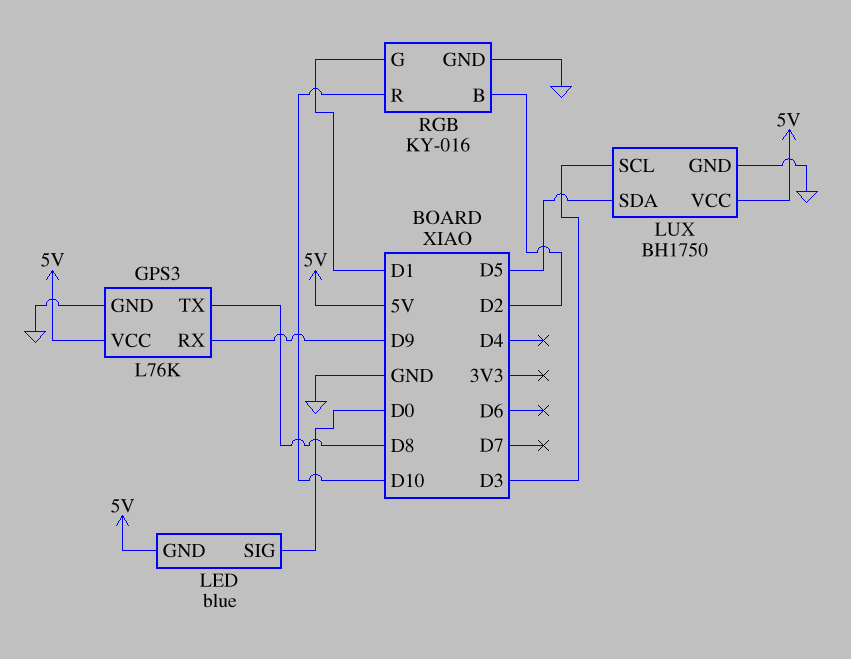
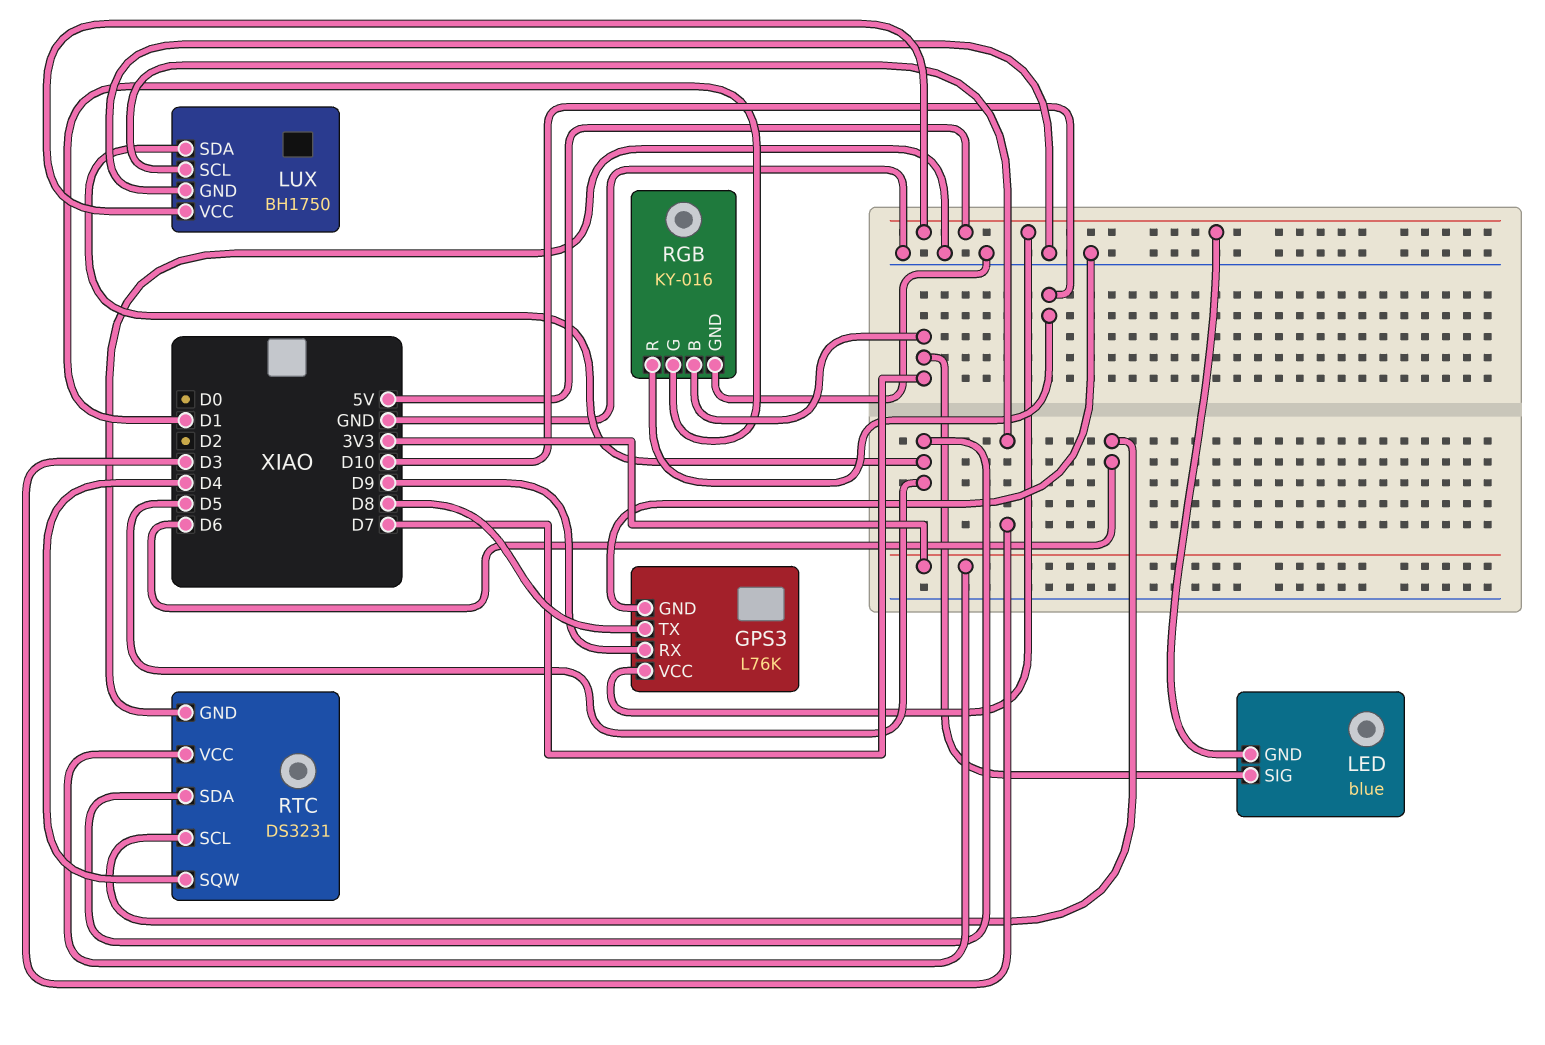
LED pin SIG: D0 -> D7
RGB pin B: D2 -> D7
RTC: none -> DS3231
RTC pin GND: none -> GND
RTC pin SCL: none -> D6
RTC pin SDA: none -> D5
RTC pin SQW: none -> D4
RTC pin VCC: none -> 3V3

